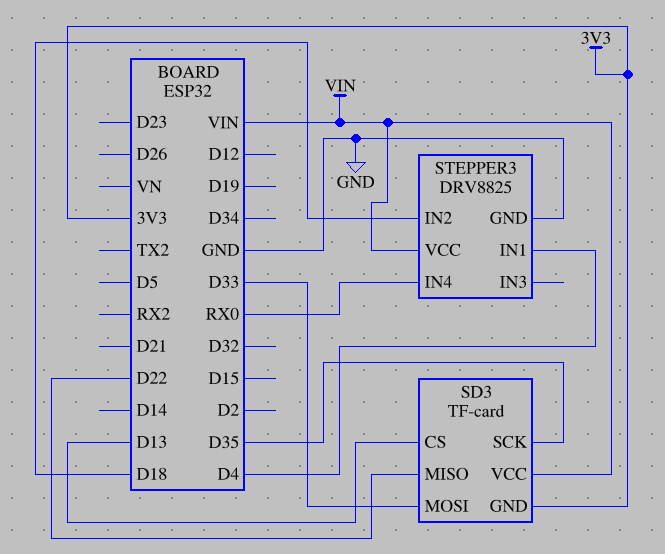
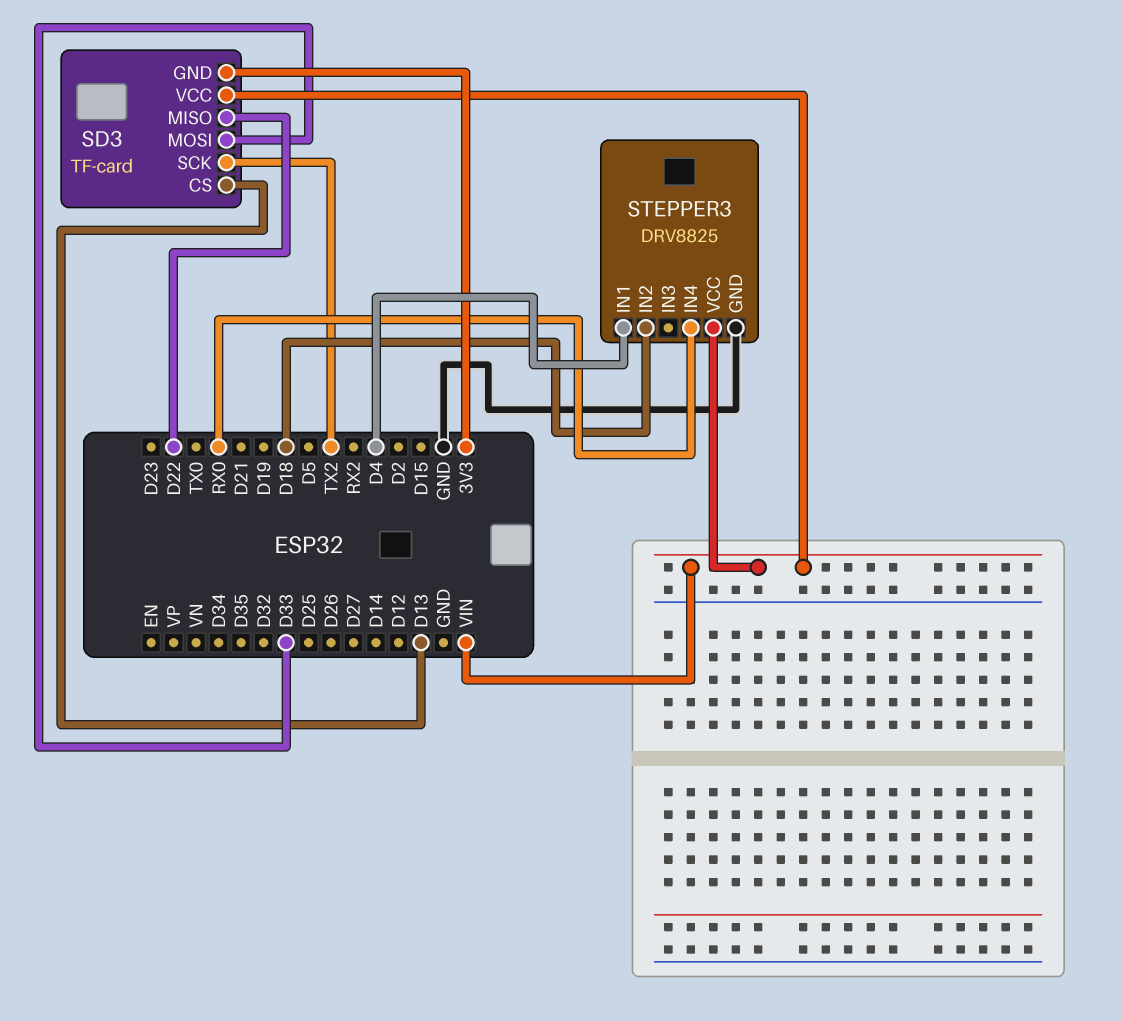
SD3 pin SCK: D35 -> TX2

